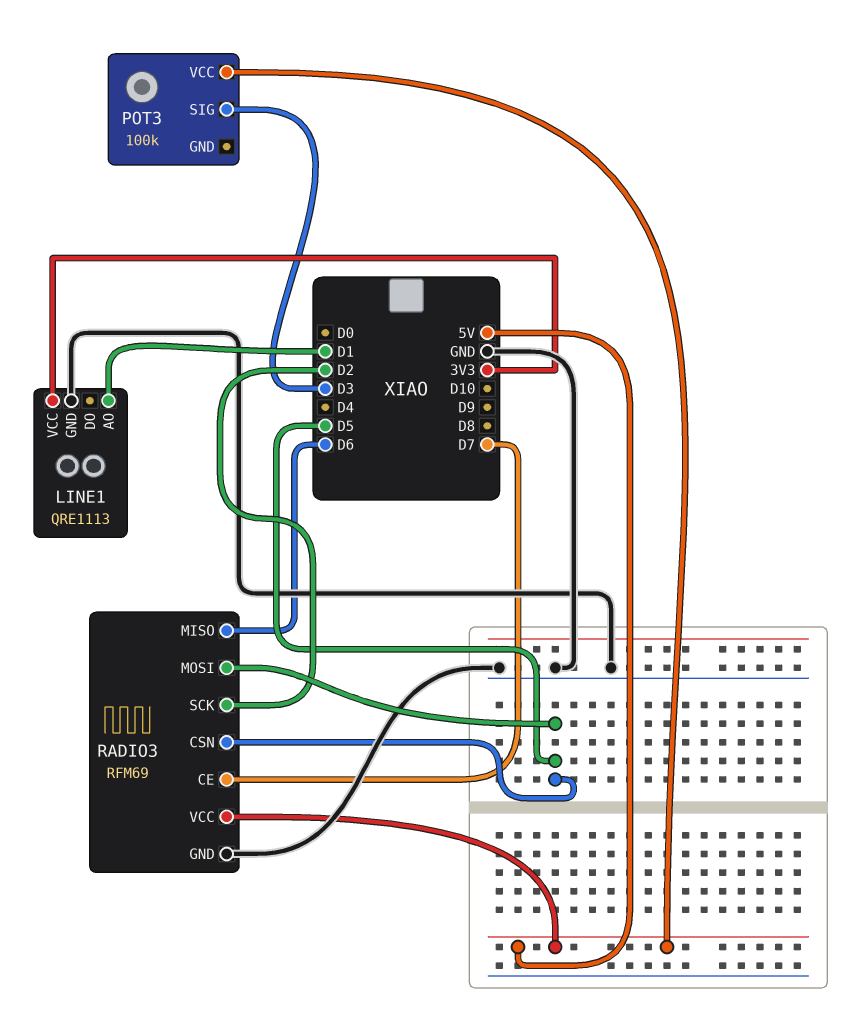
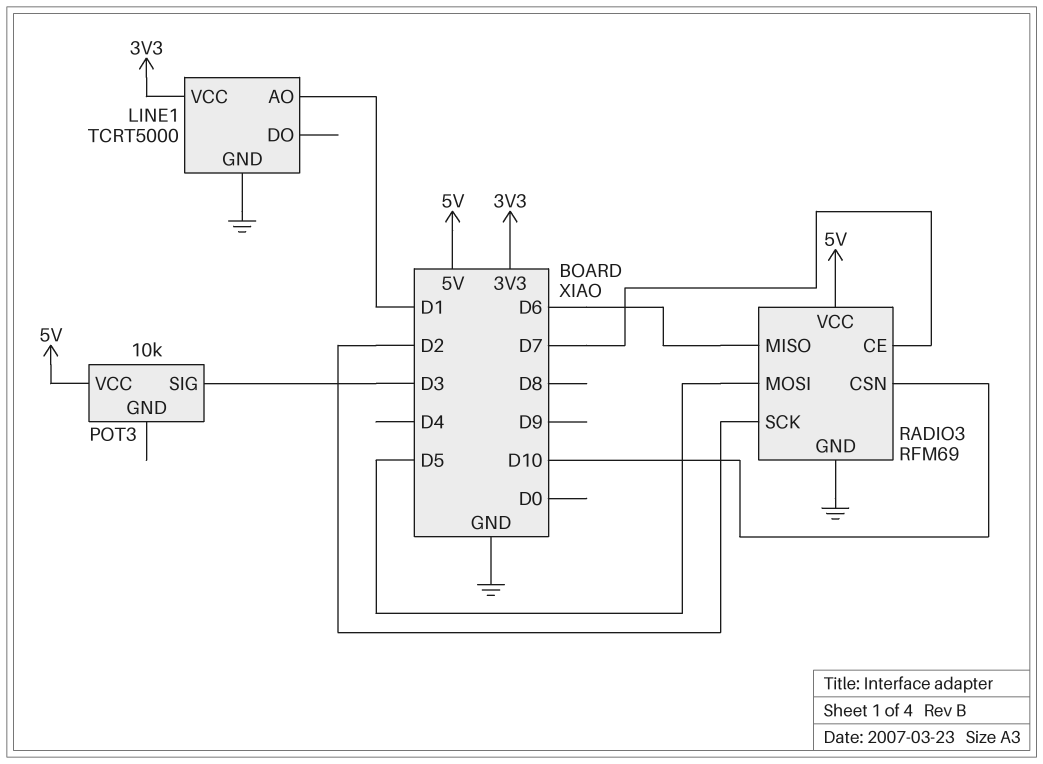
LINE1: QRE1113 -> TCRT5000
POT3: 100k -> 10k
RADIO3 pin CSN: D5 -> D10

